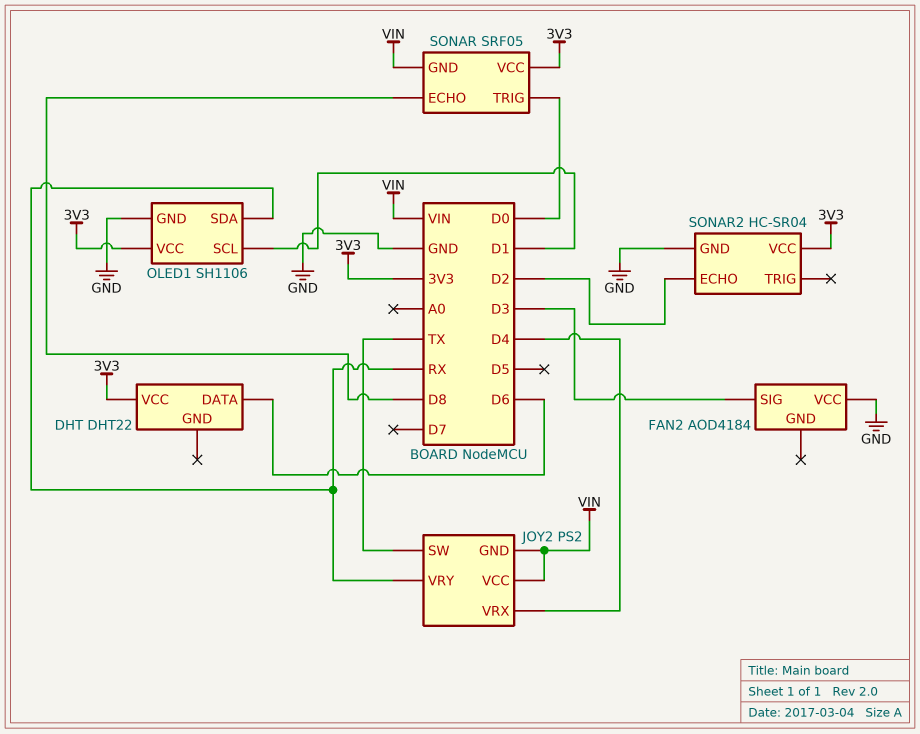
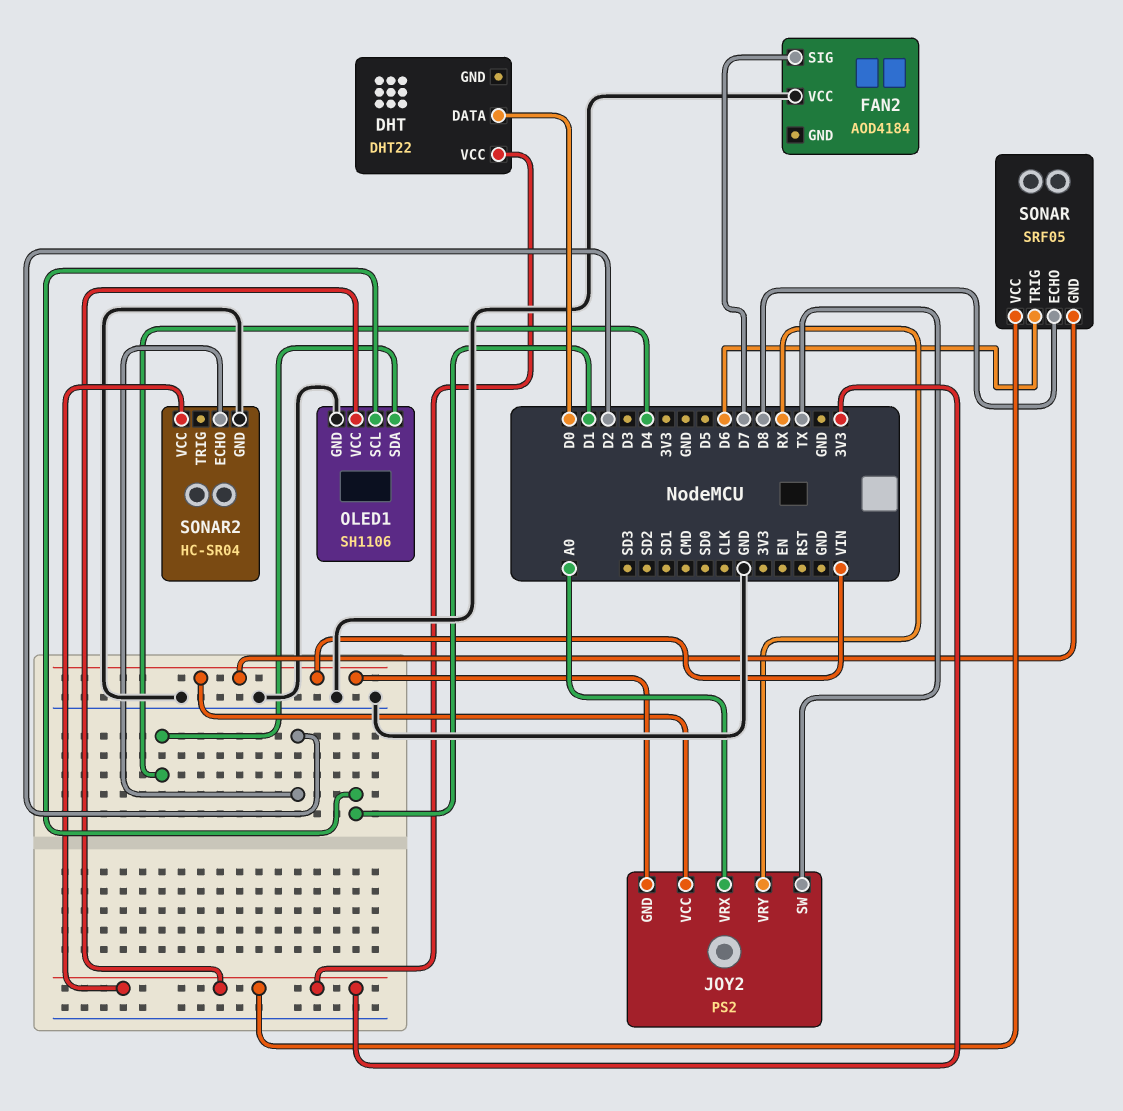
DHT pin DATA: D6 -> D0
FAN2 pin SIG: D3 -> D7
JOY2 pin VRX: D4 -> A0
OLED1 pin SDA: RX -> D4
SONAR pin TRIG: D0 -> D6

